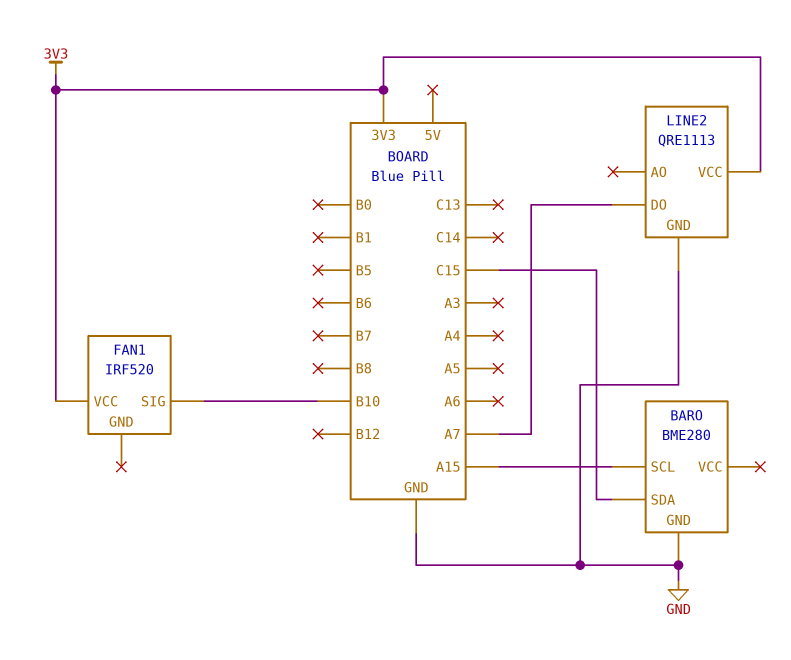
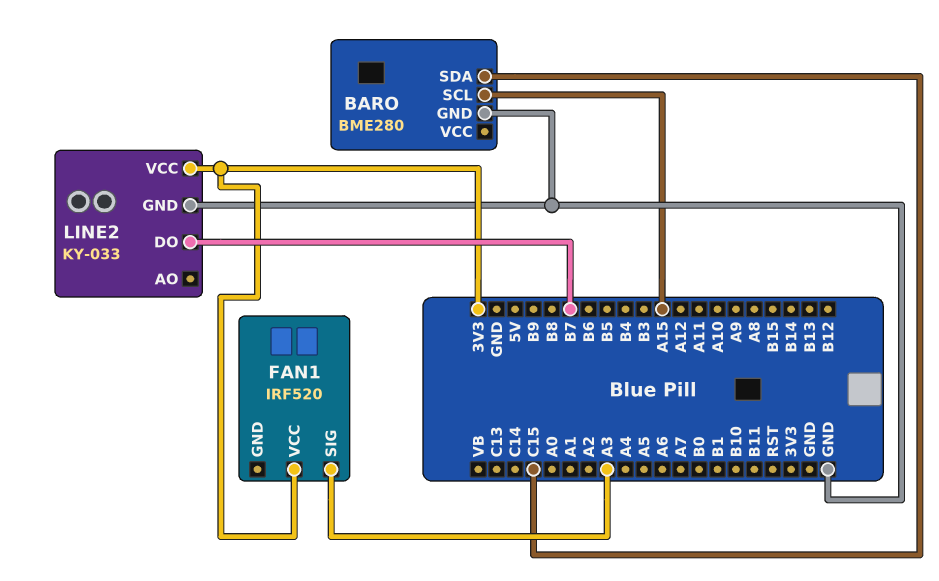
FAN1 pin SIG: B10 -> A3
LINE2: QRE1113 -> KY-033
LINE2 pin DO: A7 -> B7

